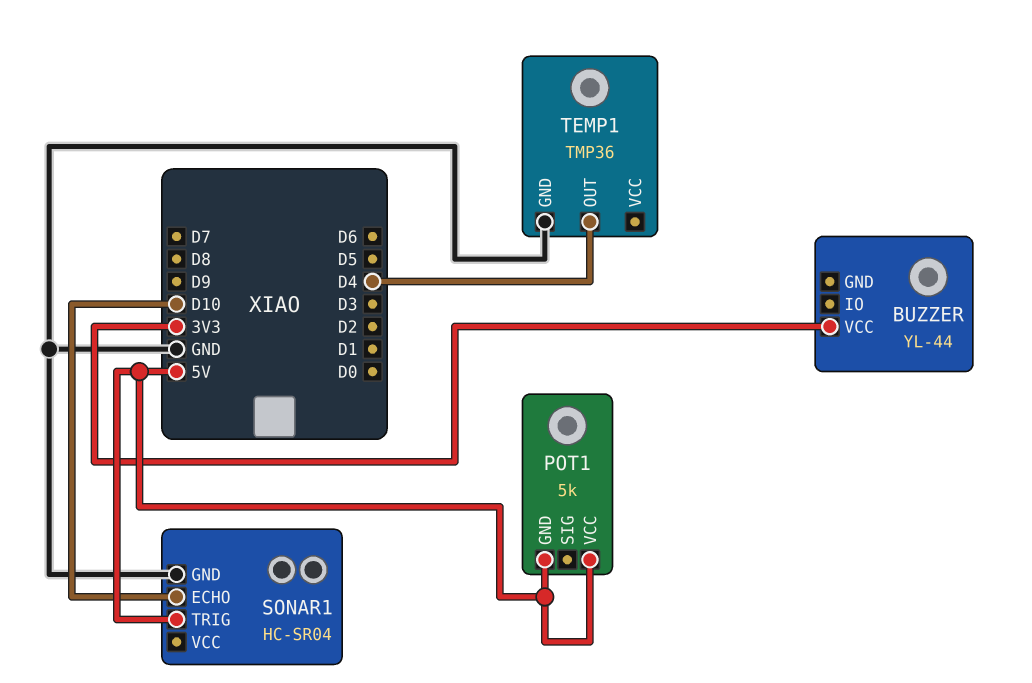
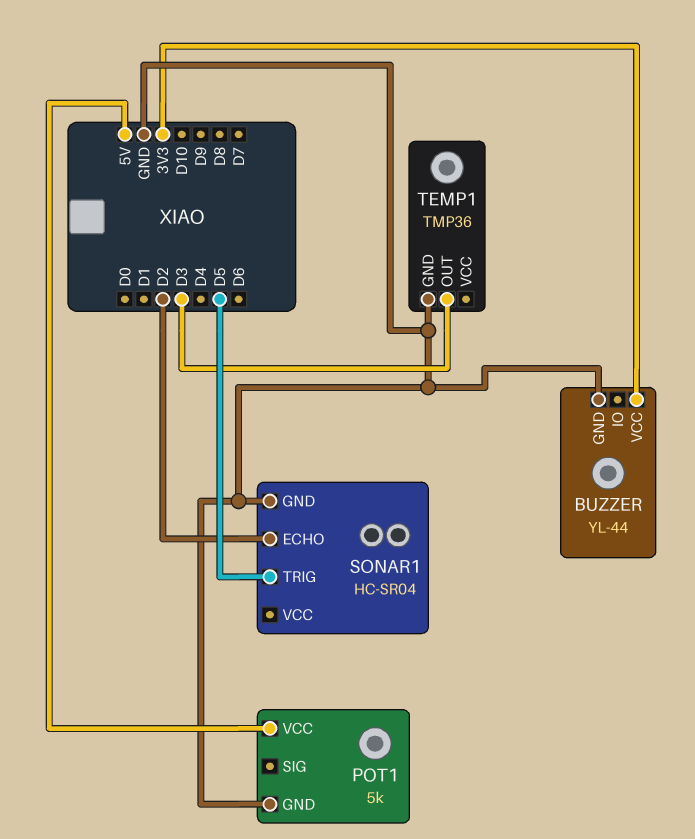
BUZZER pin GND: none -> GND
POT1 pin GND: 5V -> GND
SONAR1 pin ECHO: D10 -> D2
SONAR1 pin TRIG: 5V -> D5
TEMP1 pin OUT: D4 -> D3

